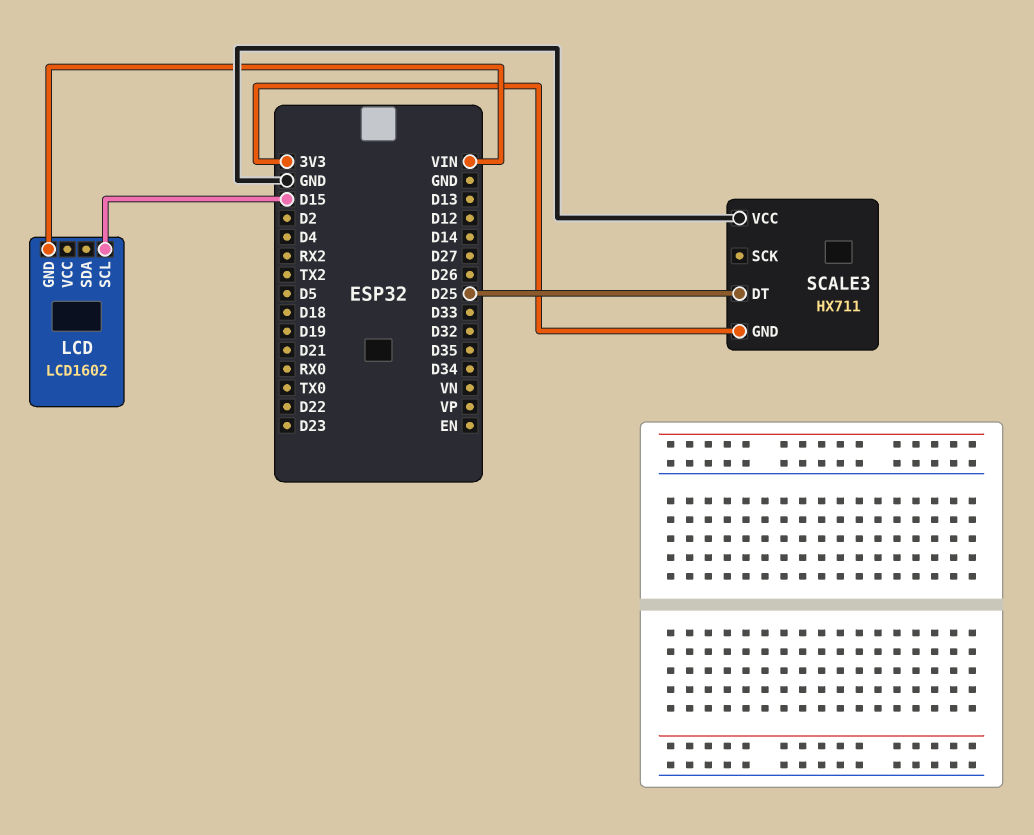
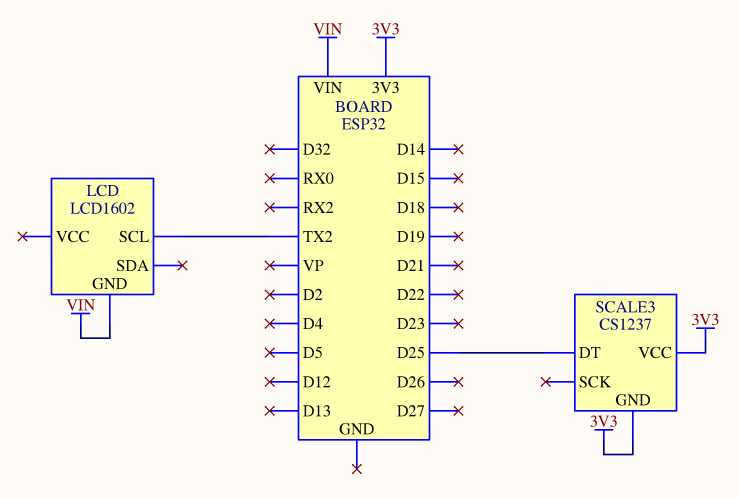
LCD pin SCL: D15 -> TX2
SCALE3: HX711 -> CS1237
SCALE3 pin VCC: GND -> 3V3

